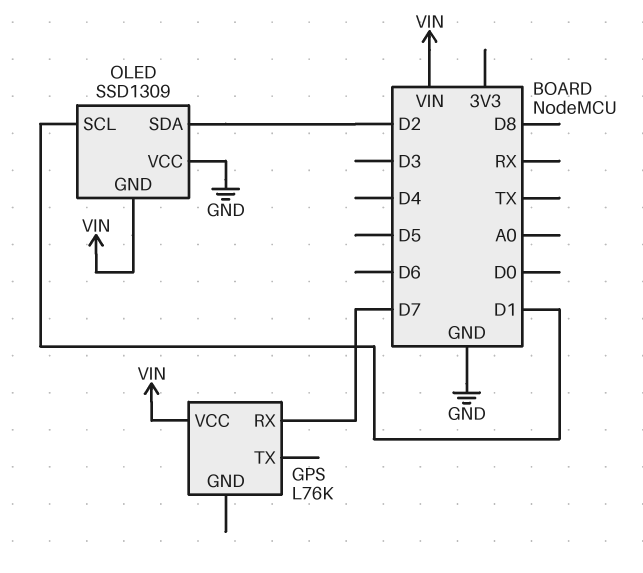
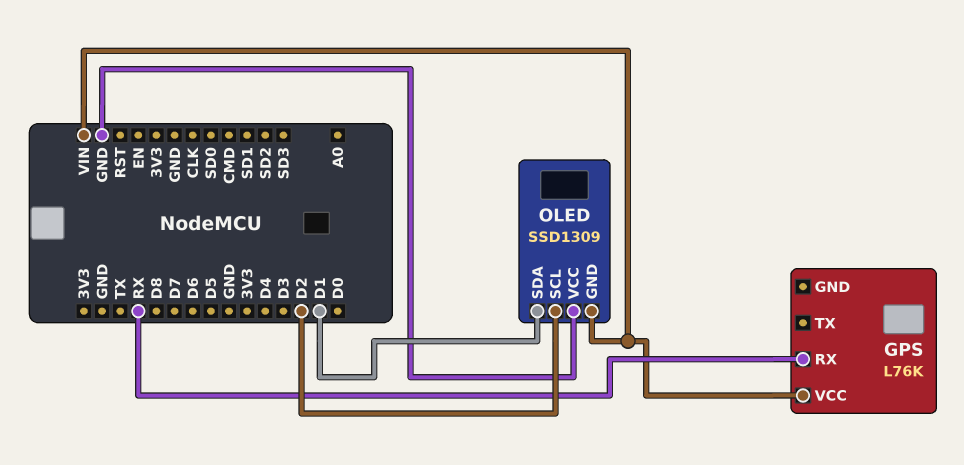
GPS pin RX: D7 -> RX
OLED pin SCL: D1 -> D2
OLED pin SDA: D2 -> D1

